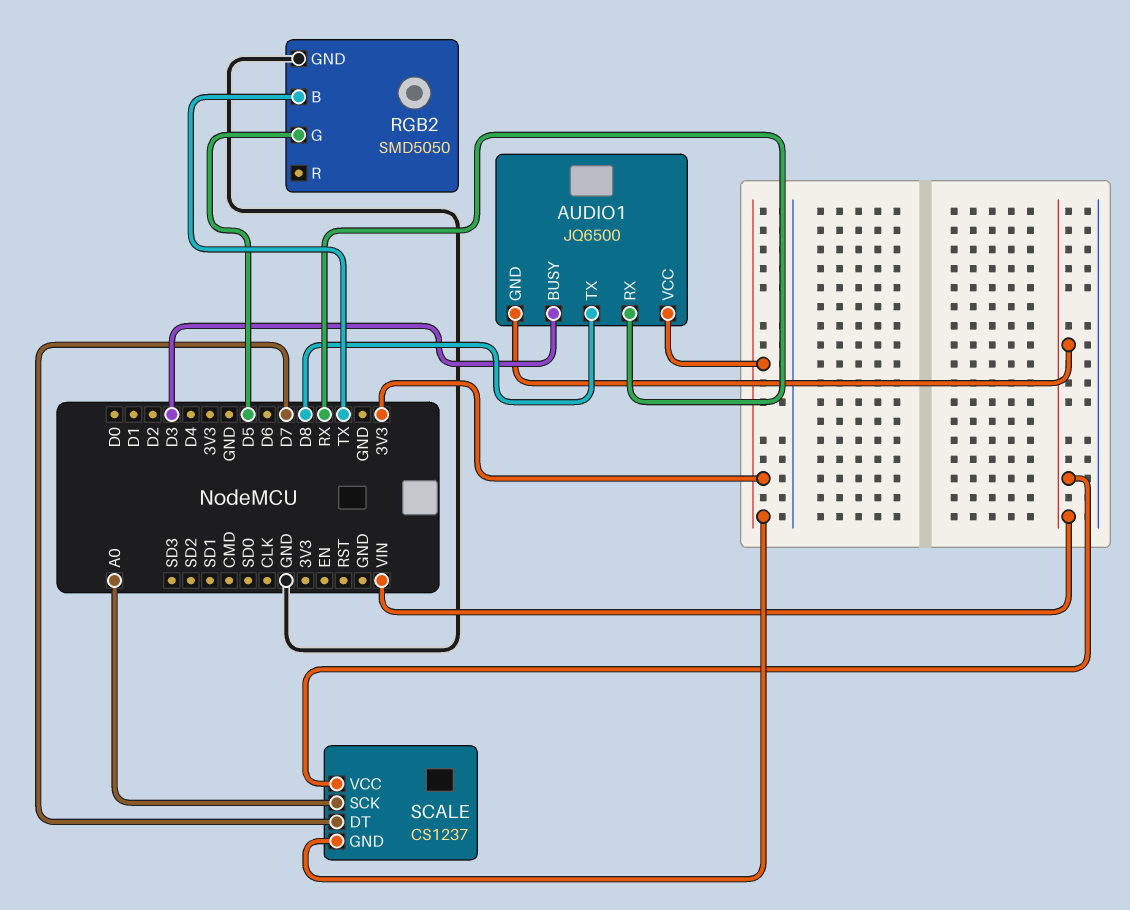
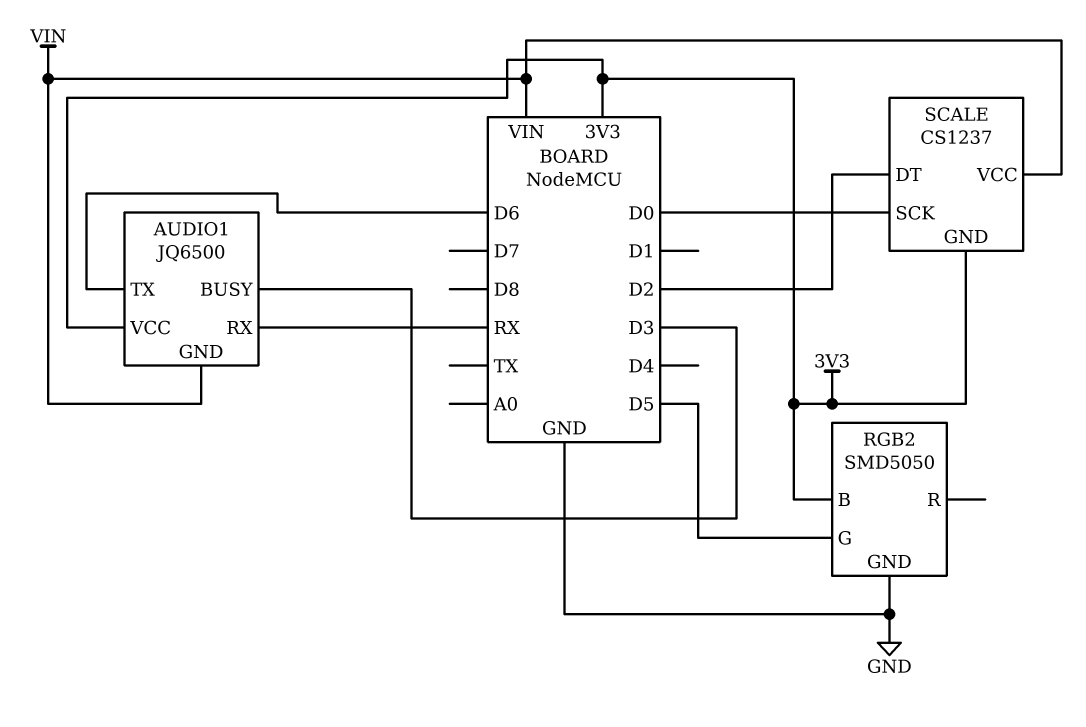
AUDIO1 pin TX: D8 -> D6
RGB2 pin B: TX -> 3V3
SCALE pin DT: D7 -> D2
SCALE pin SCK: A0 -> D0

